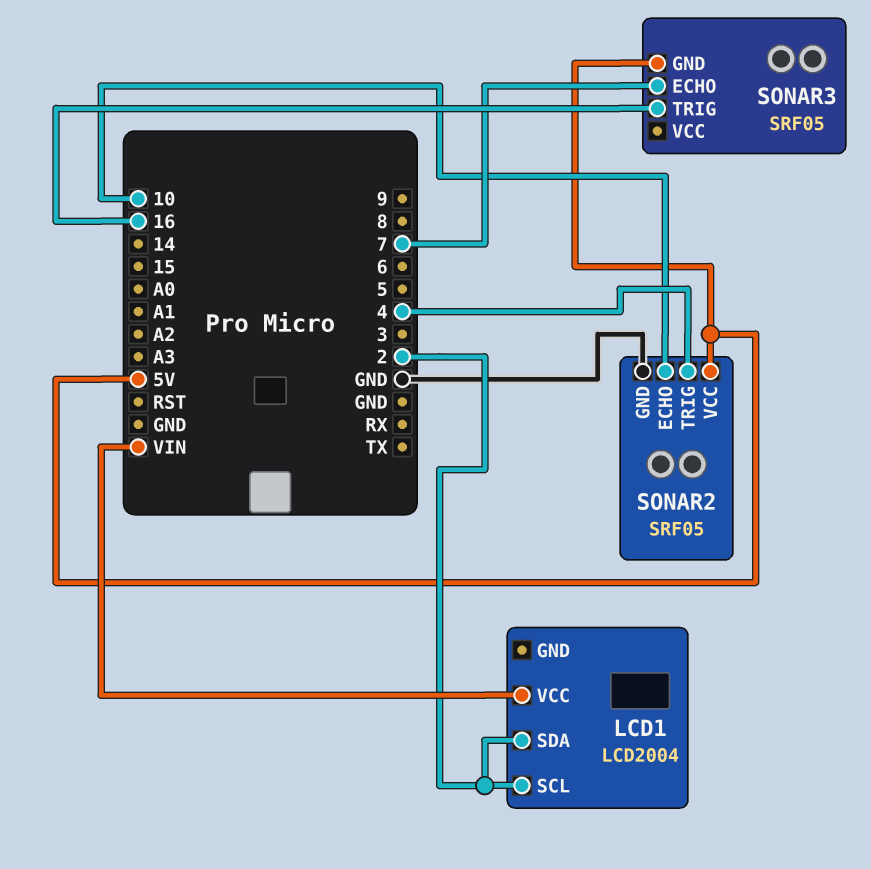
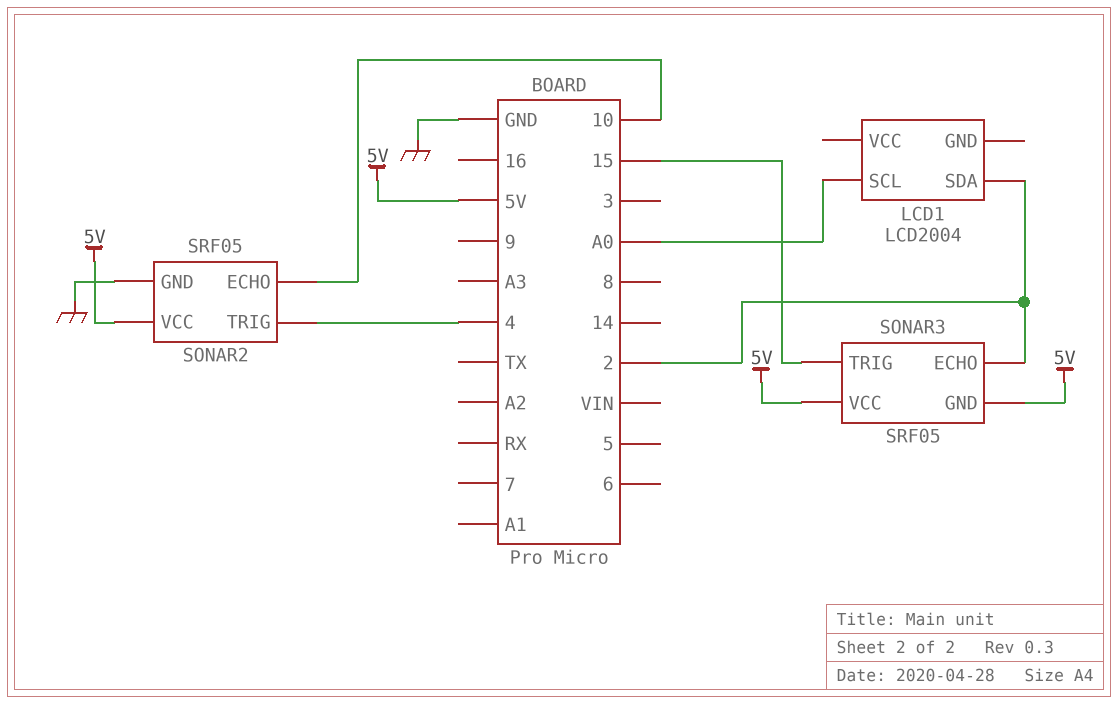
LCD1 pin SCL: 2 -> A0
LCD1 pin VCC: VIN -> none
SONAR3 pin ECHO: 7 -> 2
SONAR3 pin TRIG: 16 -> 15
SONAR3 pin VCC: none -> 5V

